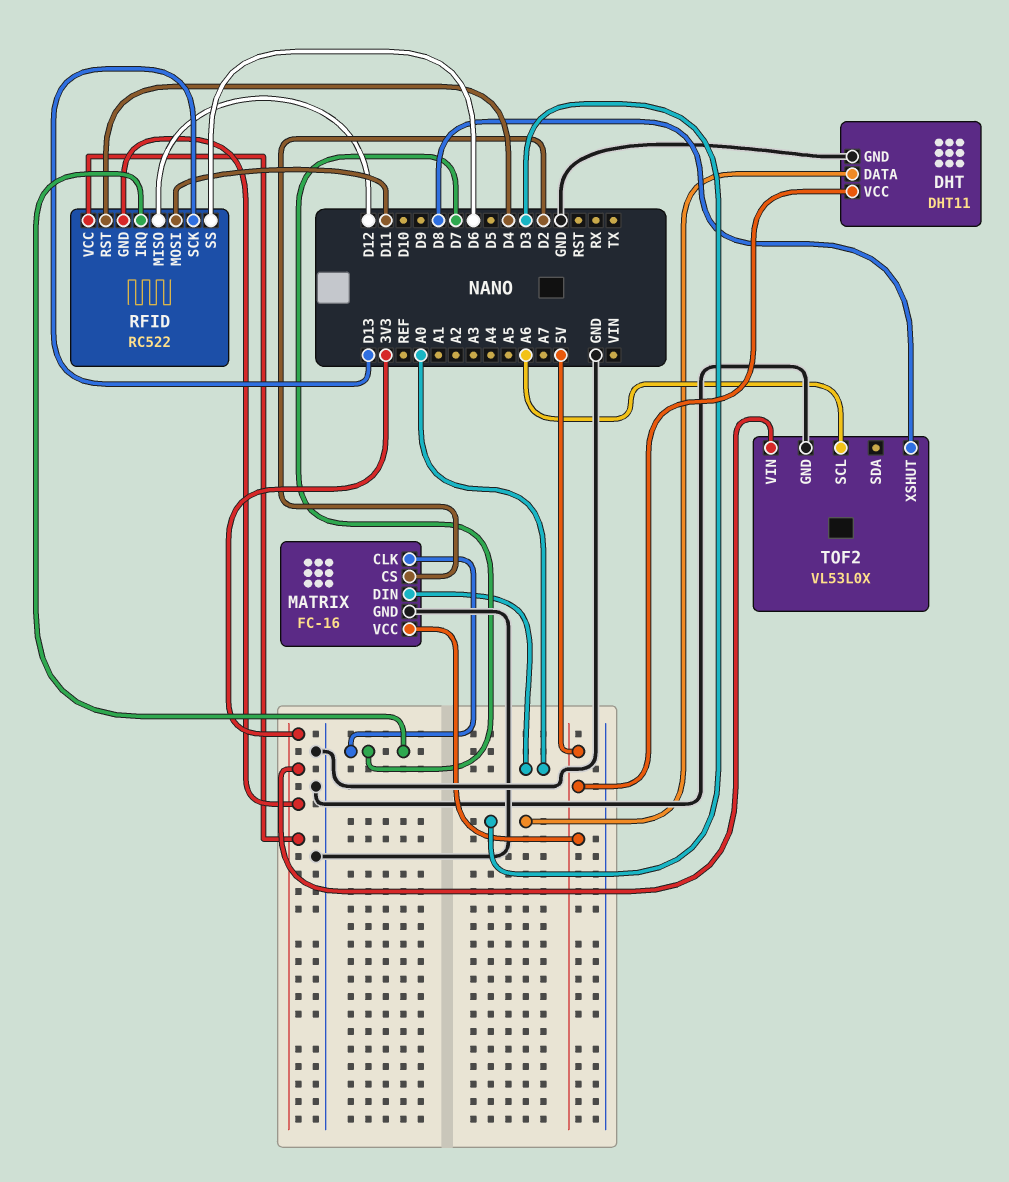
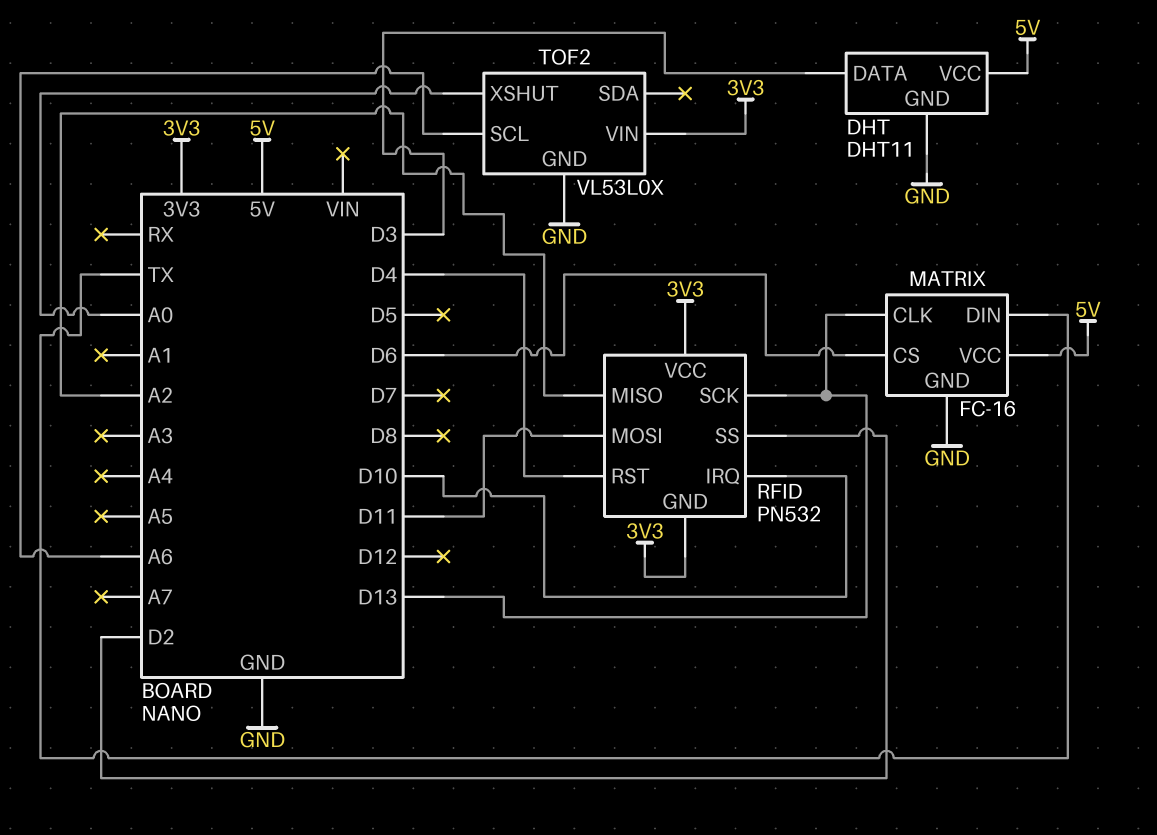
MATRIX pin CLK: D7 -> D13
MATRIX pin CS: D2 -> D6
MATRIX pin DIN: A0 -> TX
RFID: RC522 -> PN532
RFID pin IRQ: D7 -> D10
RFID pin MISO: D12 -> A2
RFID pin SS: D6 -> D2
TOF2 pin XSHUT: D8 -> A0

